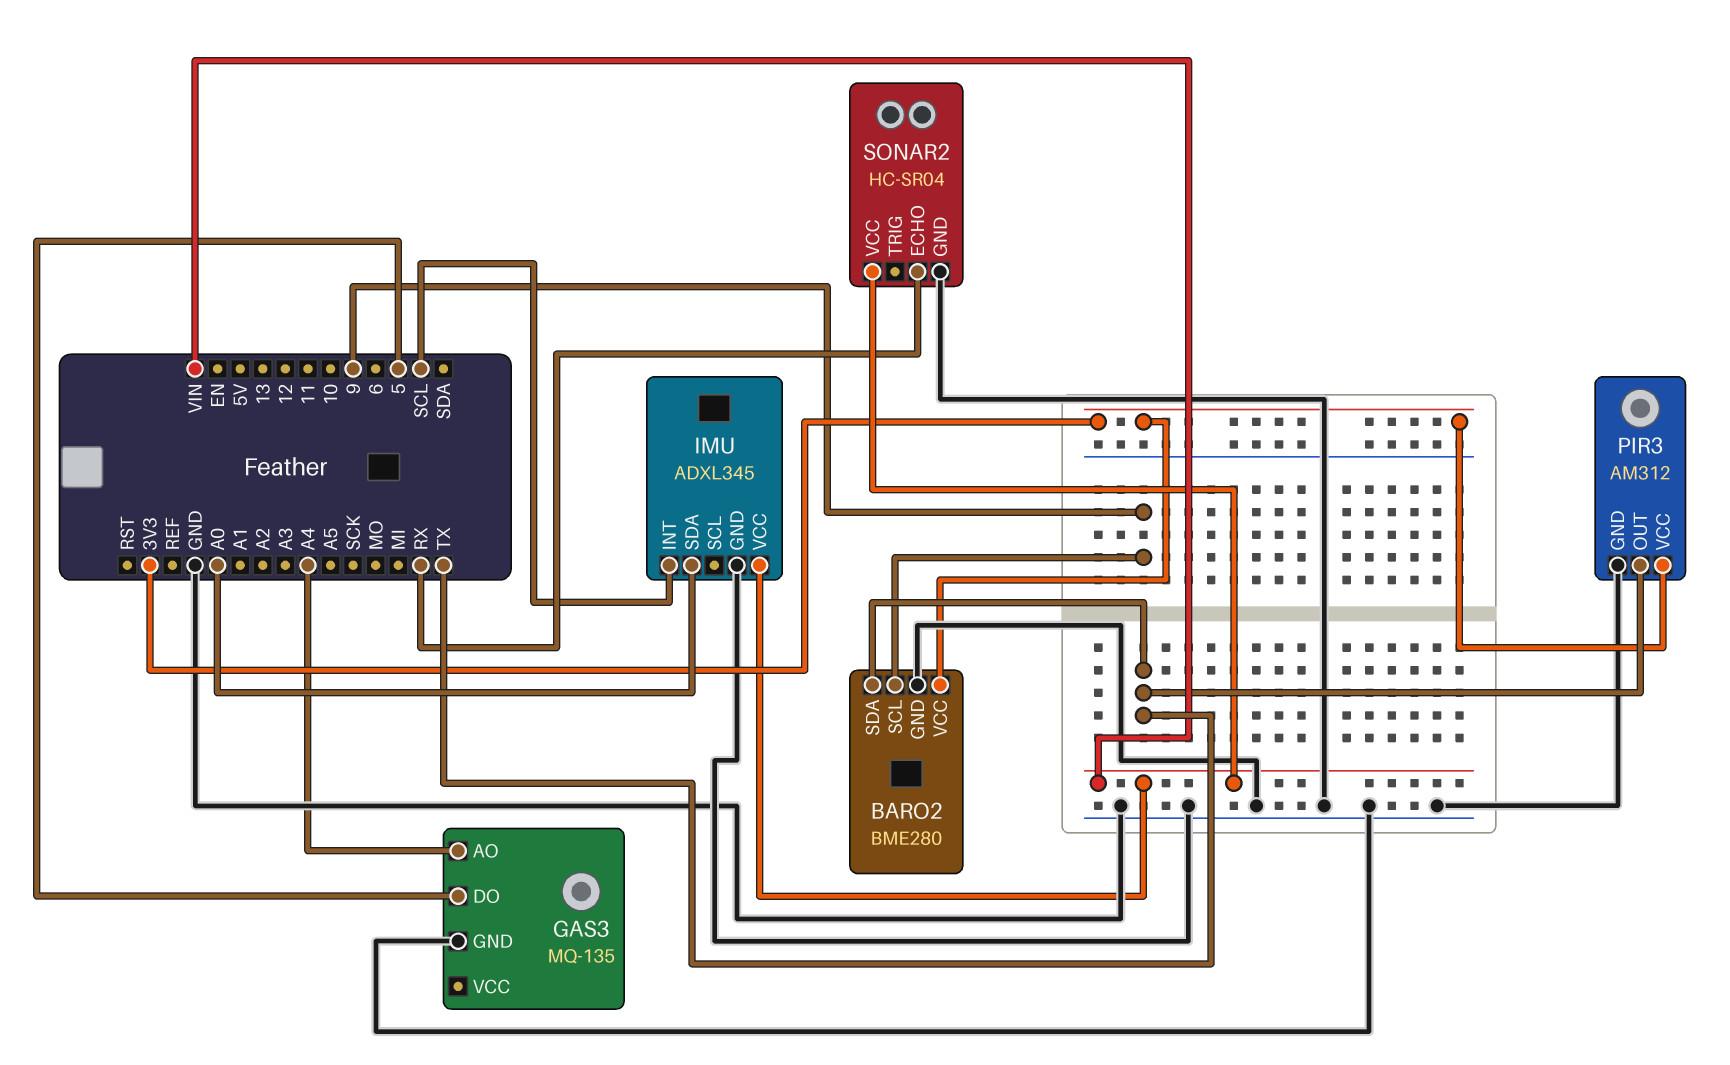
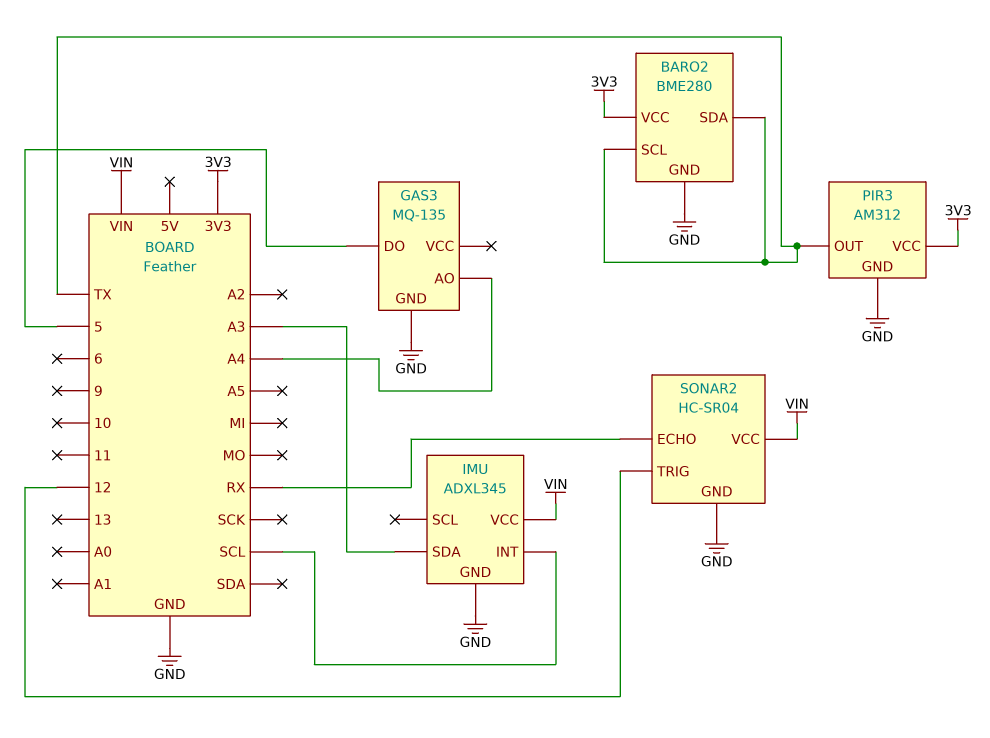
BARO2 pin SCL: 9 -> TX
IMU pin SDA: A0 -> A3
SONAR2 pin TRIG: none -> 12

